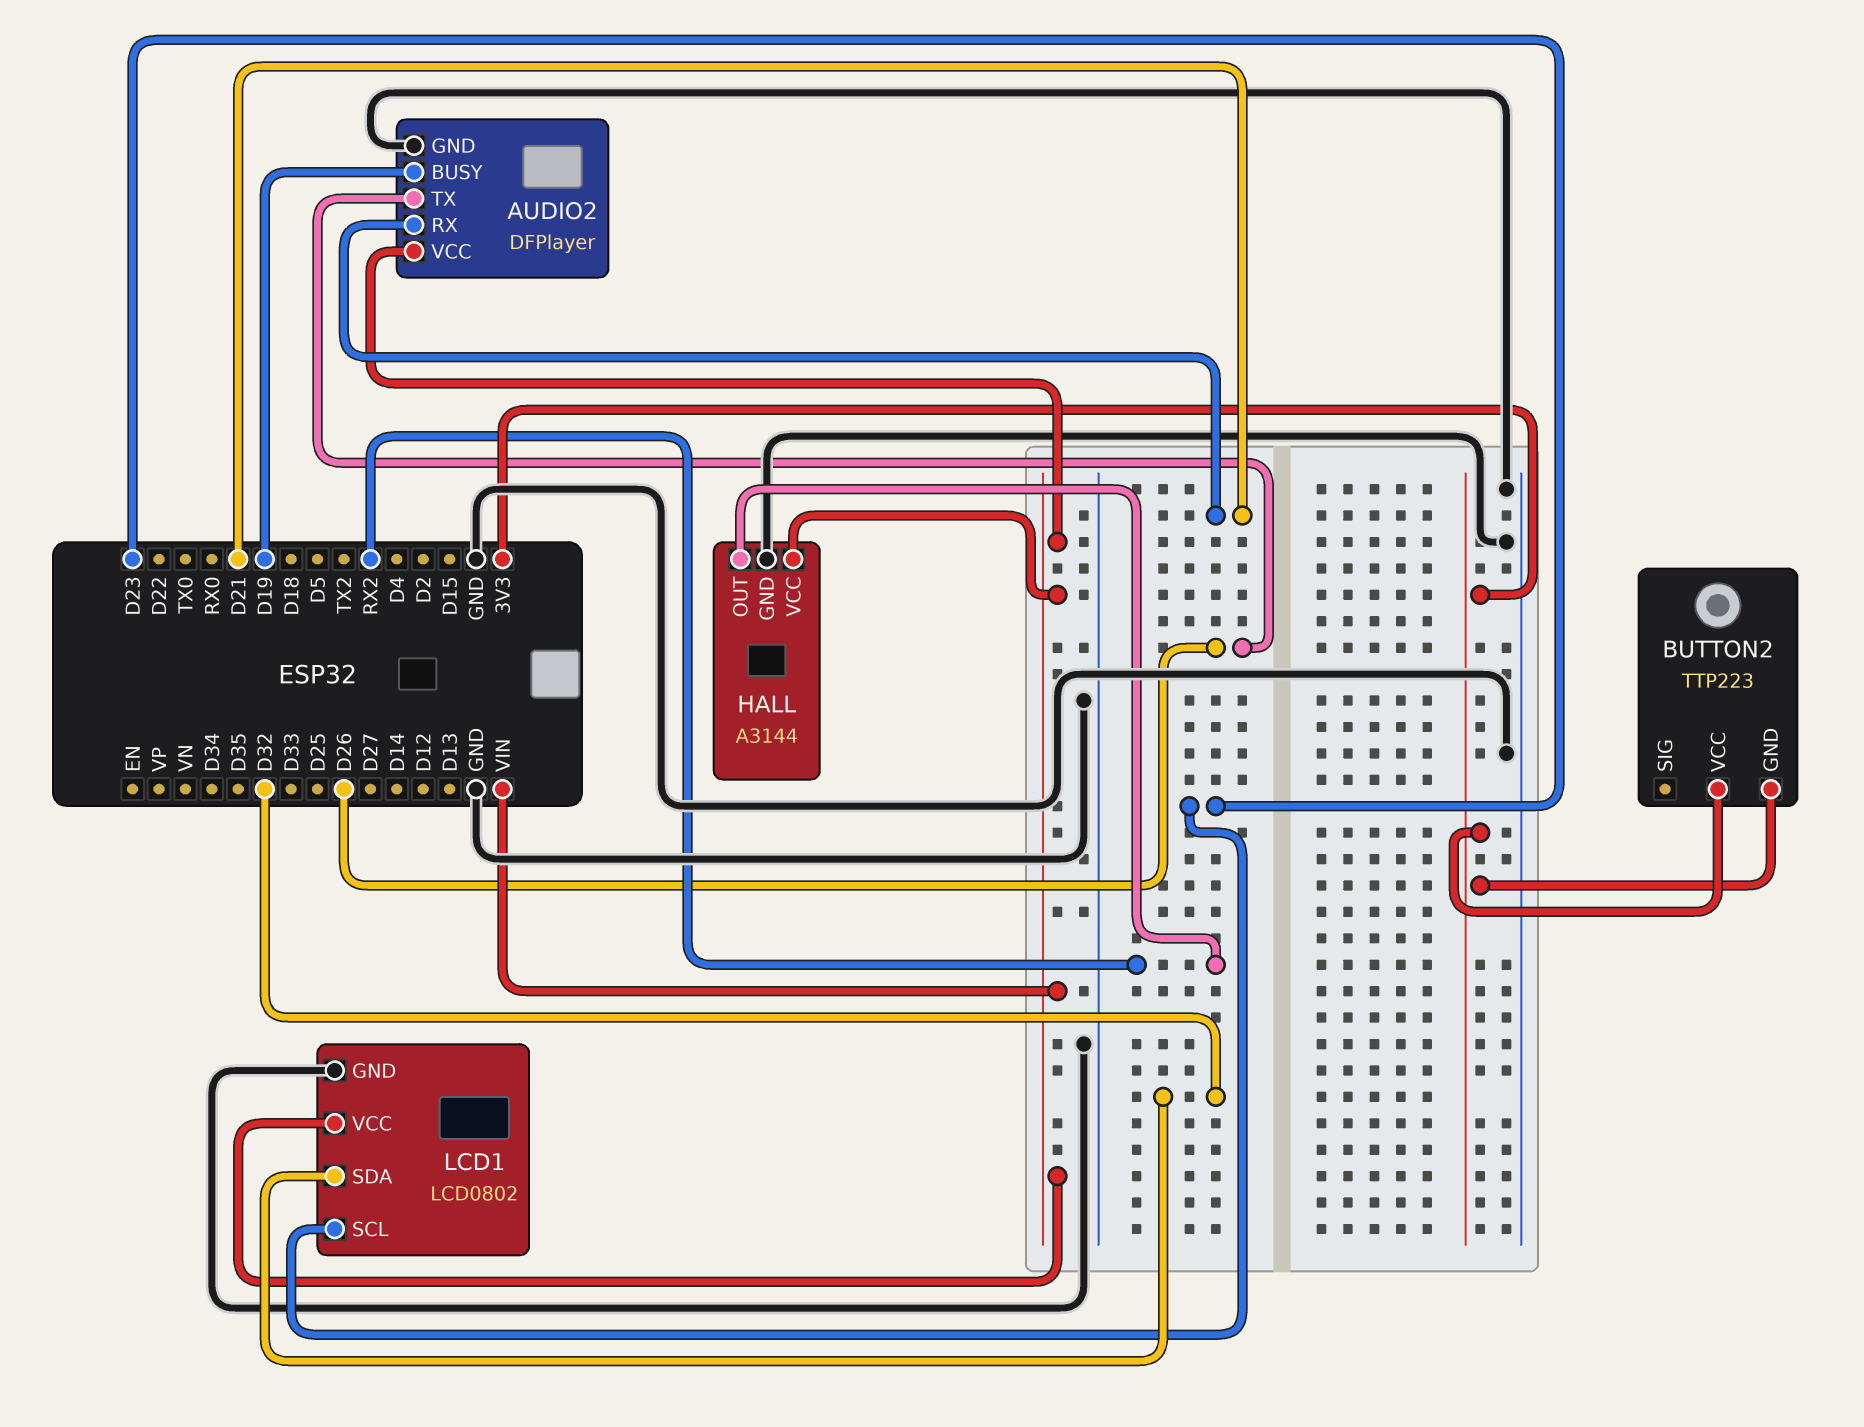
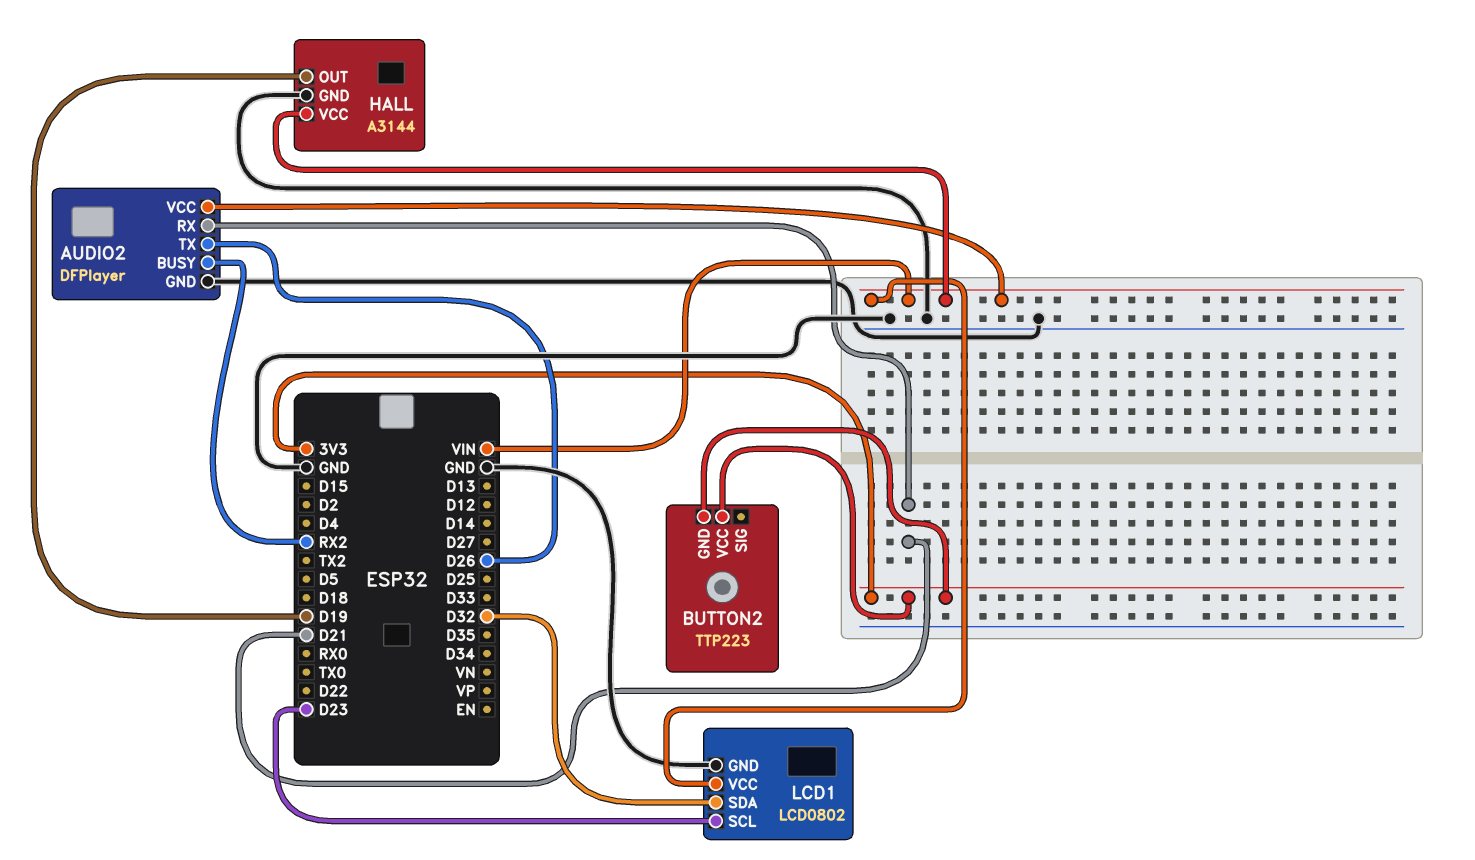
AUDIO2 pin BUSY: D19 -> RX2
HALL pin OUT: RX2 -> D19

